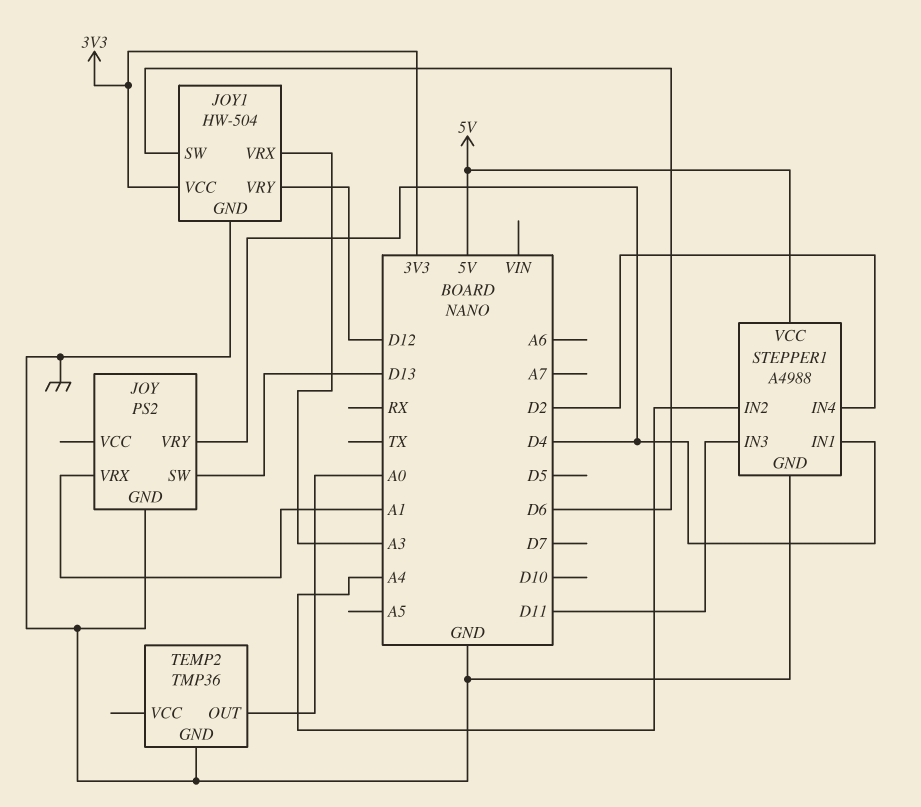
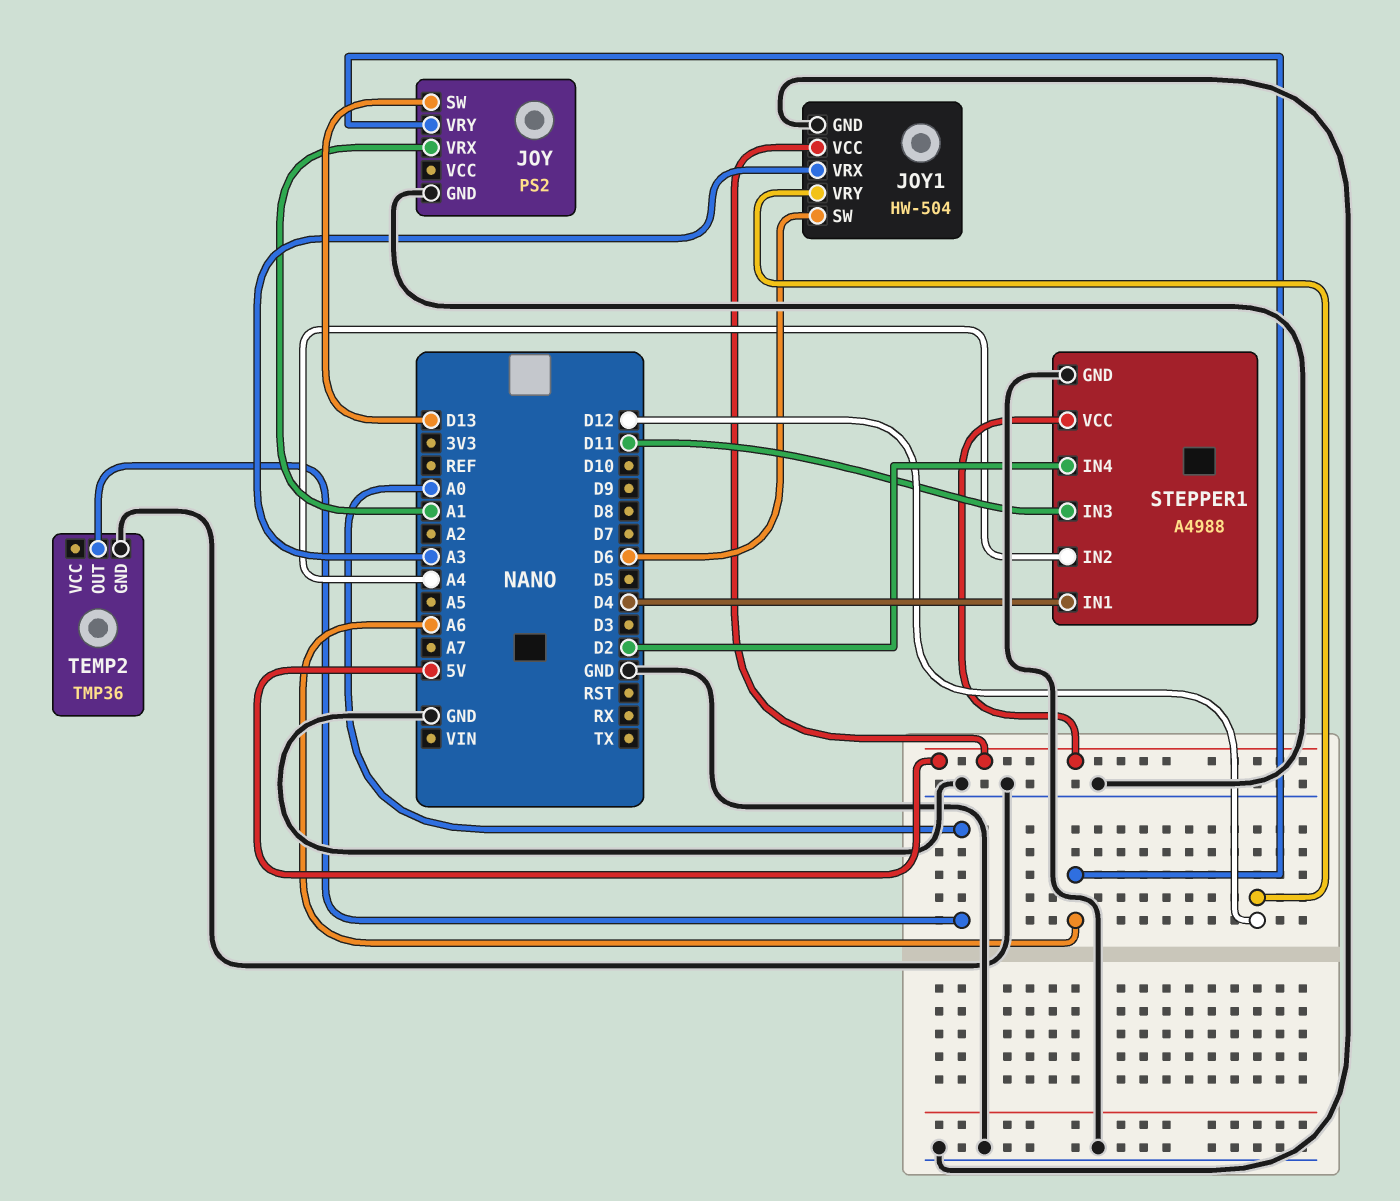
JOY pin VRY: D4 -> A6
JOY1 pin VCC: 3V3 -> 5V

